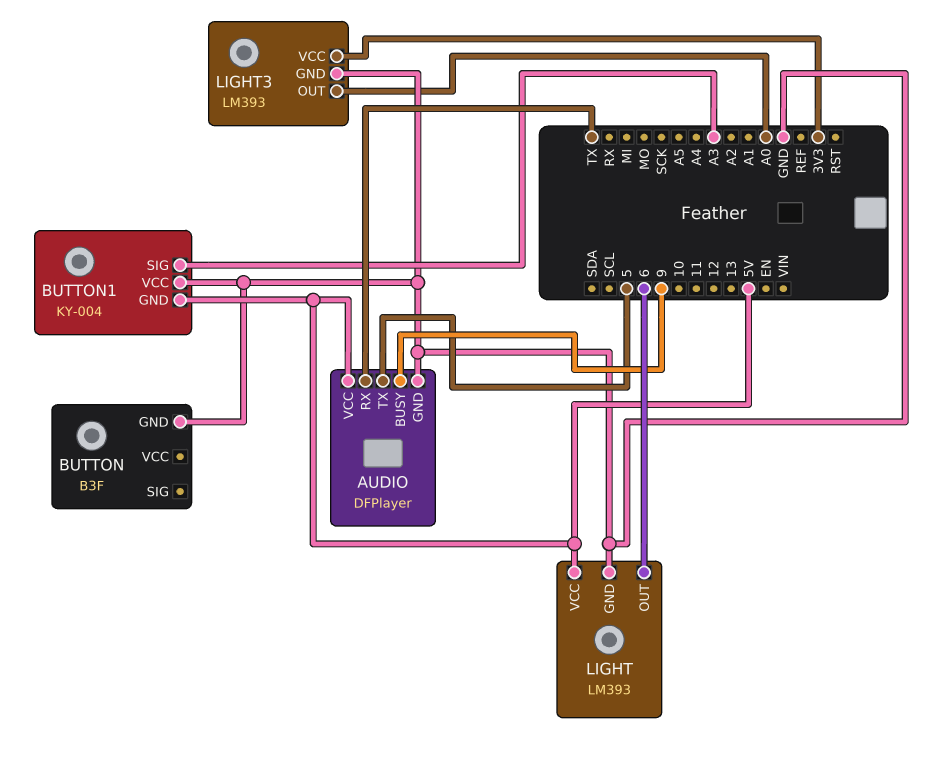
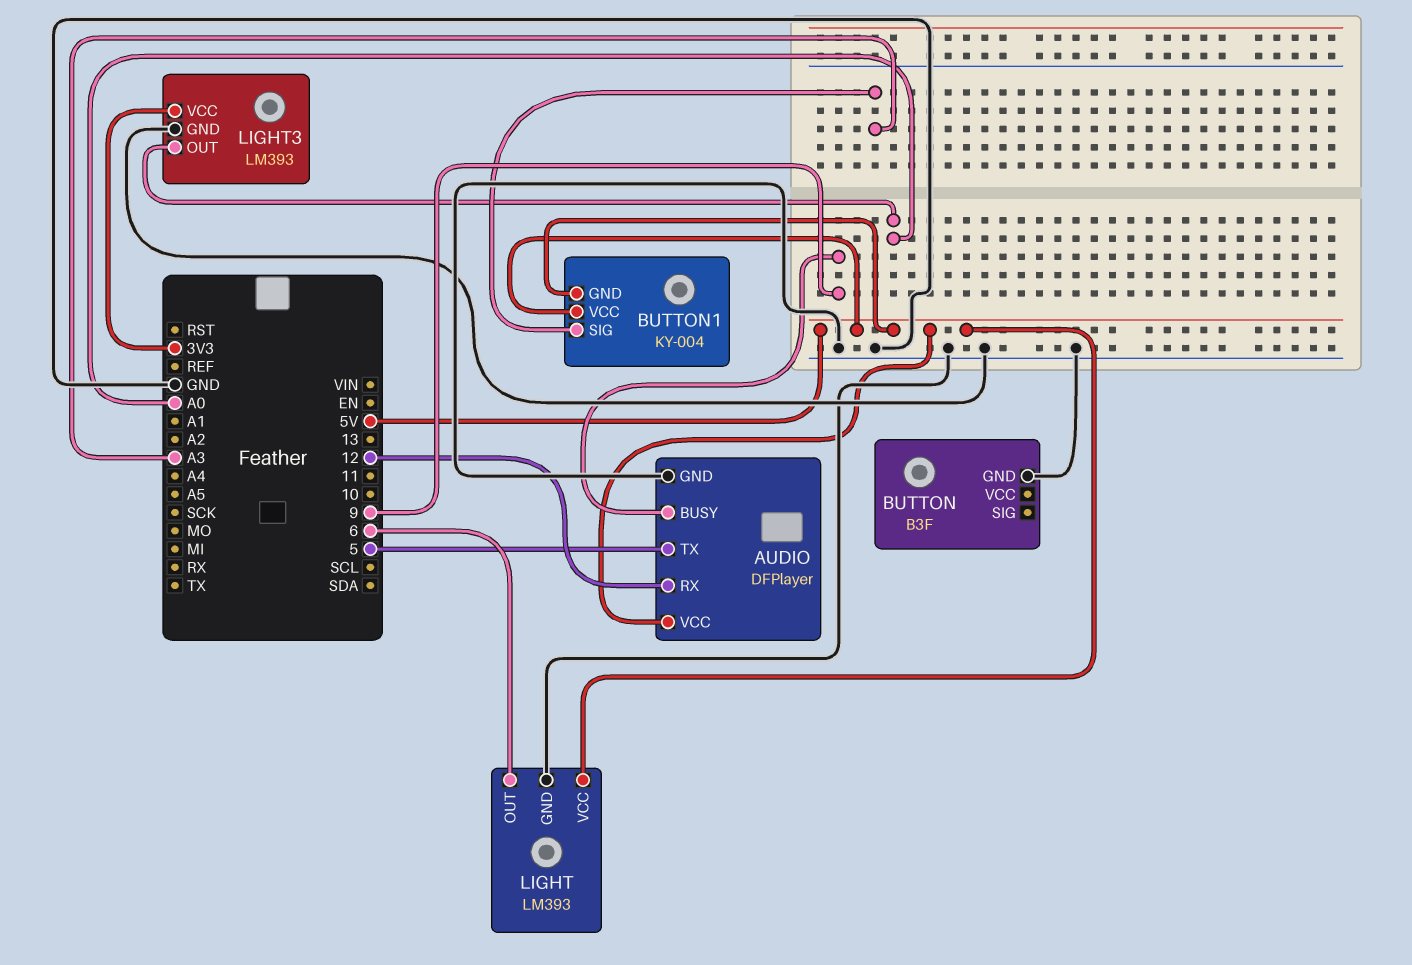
AUDIO pin RX: TX -> 12
BUTTON1 pin VCC: GND -> 5V

